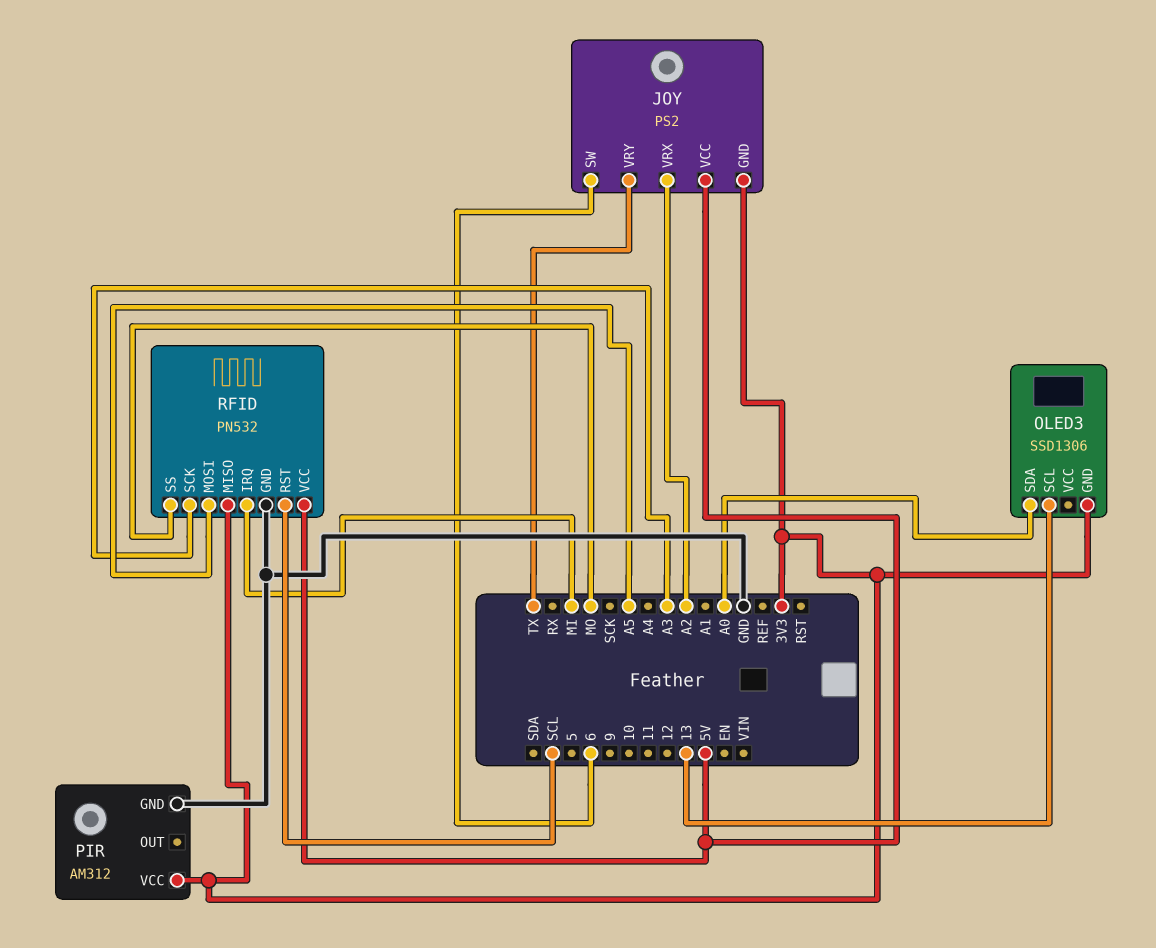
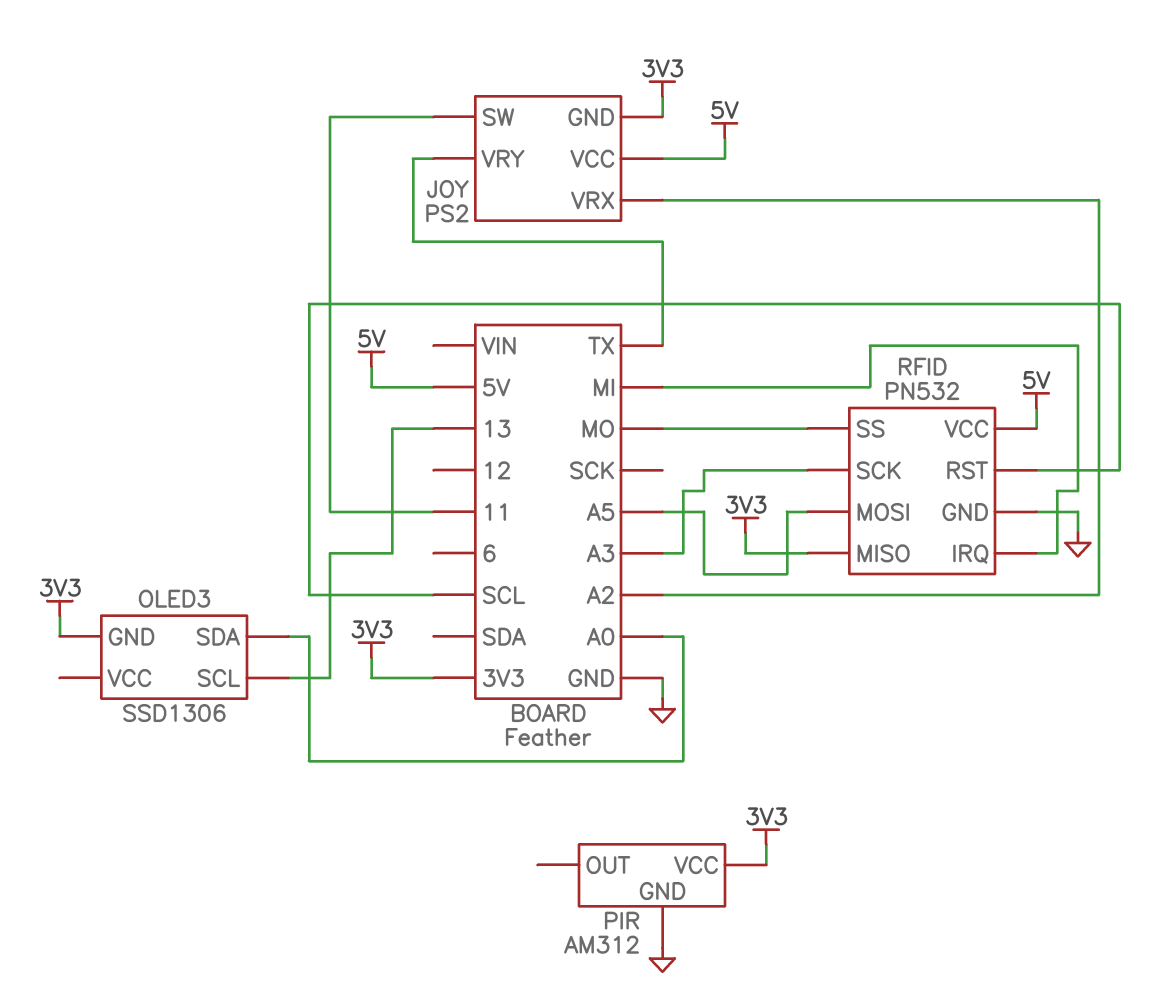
JOY pin SW: 6 -> 11

